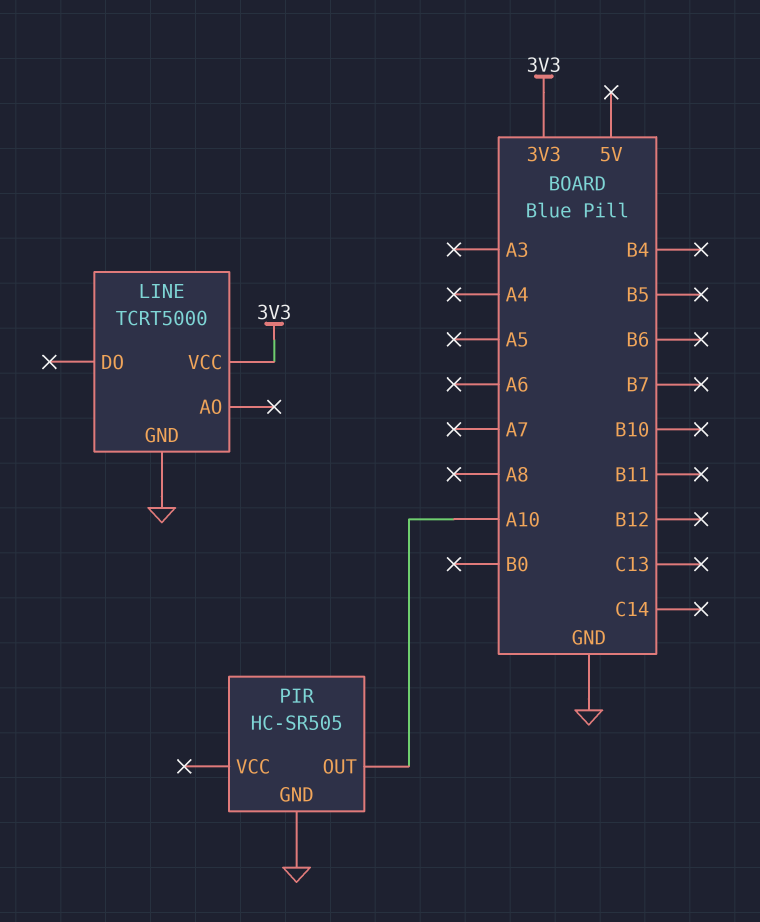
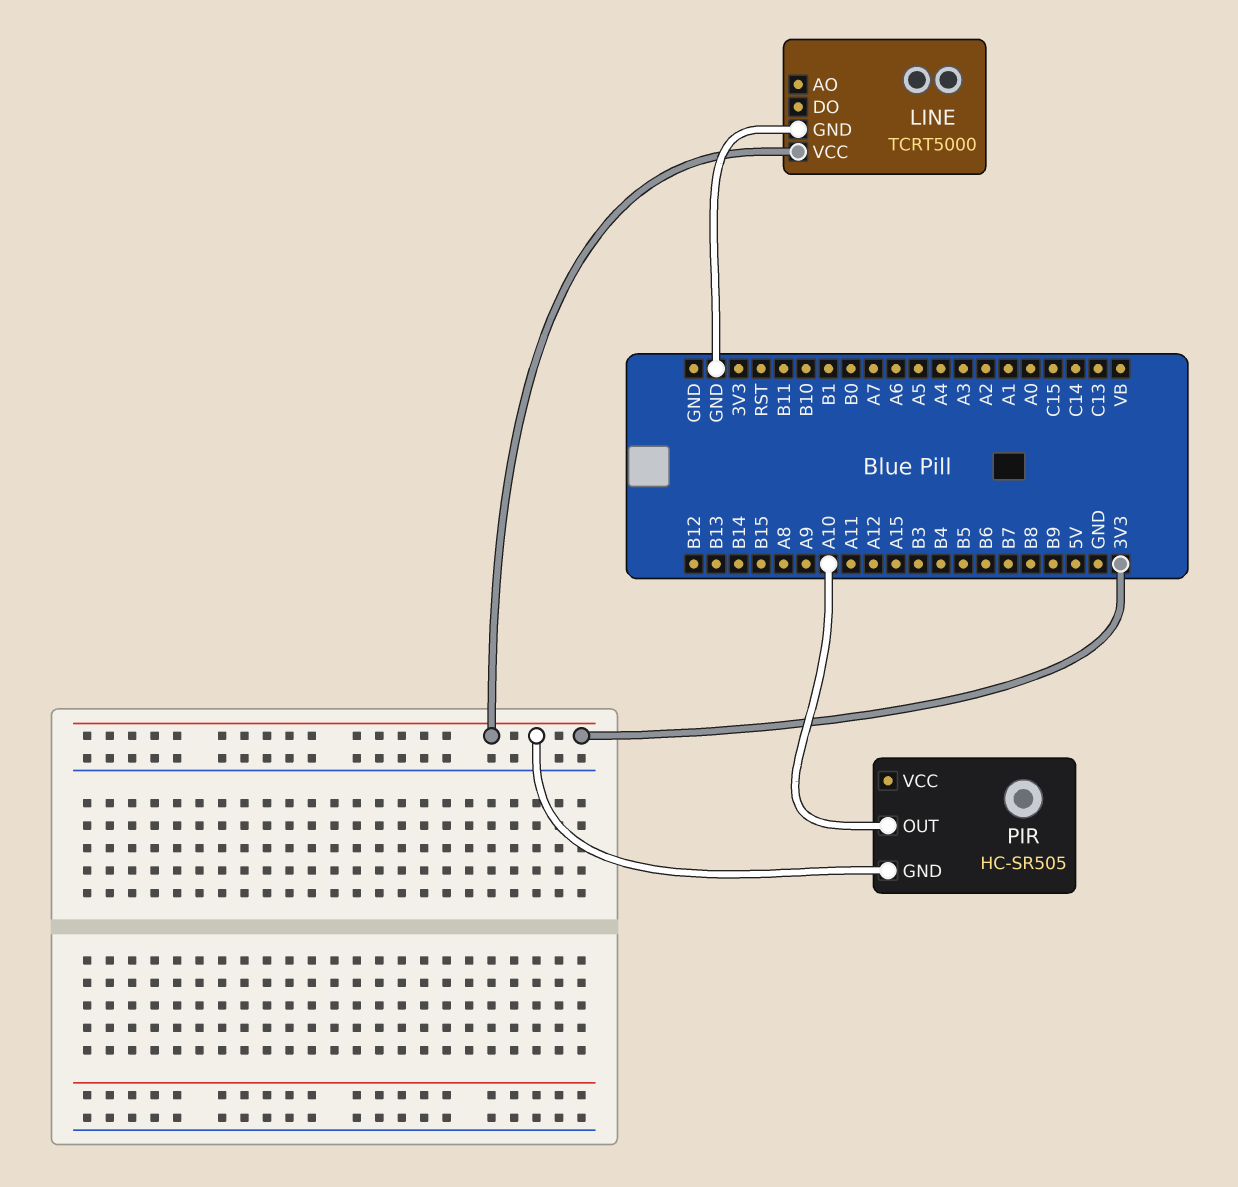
PIR pin GND: GND -> 3V3

